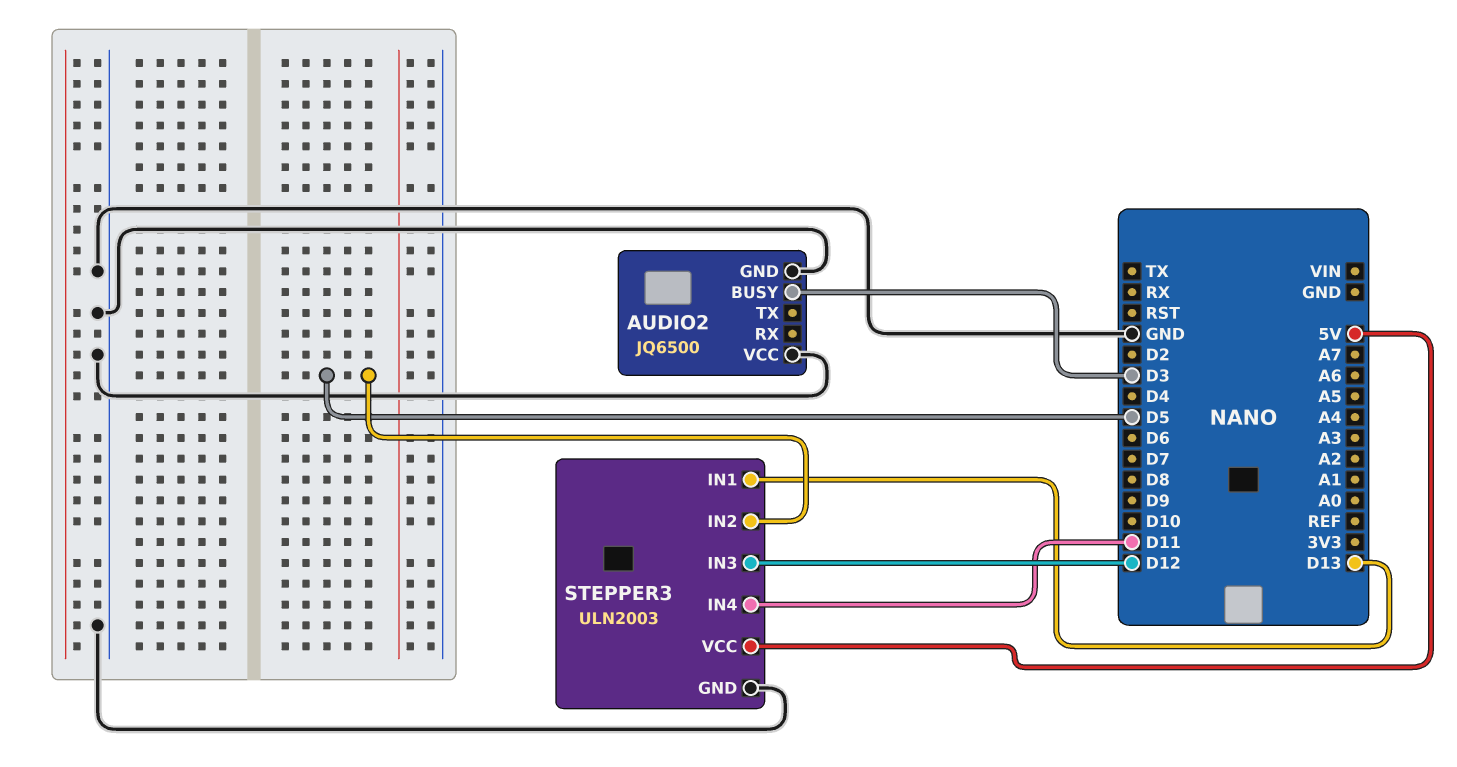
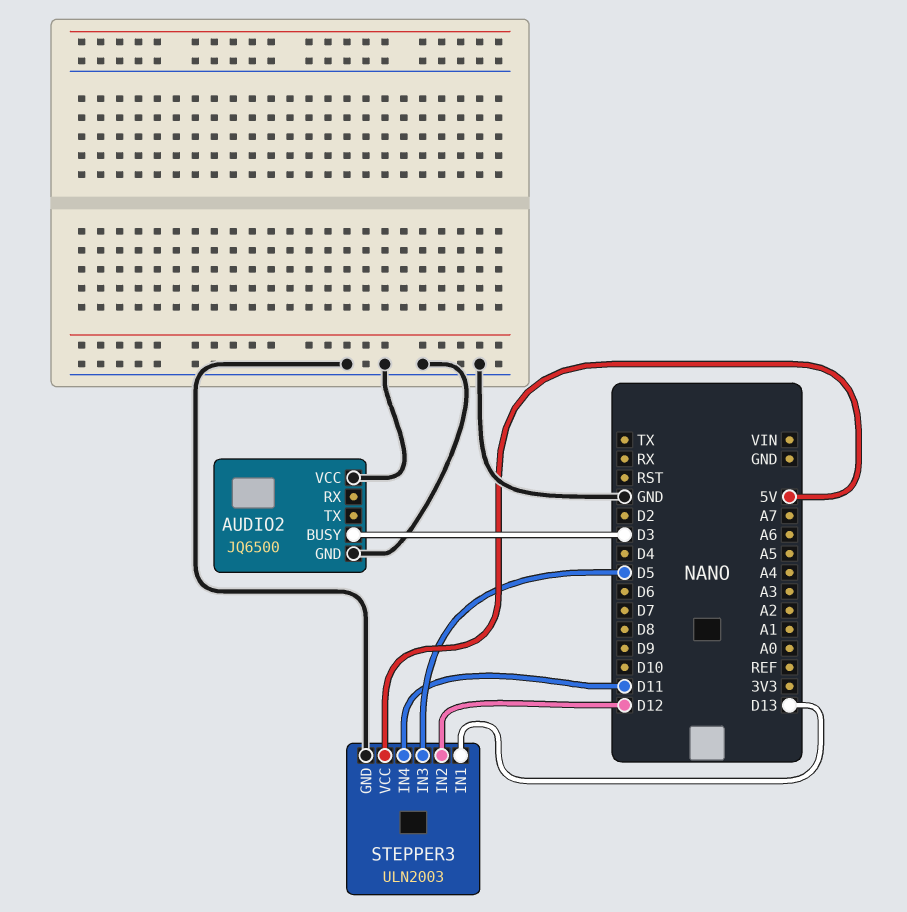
STEPPER3 pin IN2: D5 -> D12
STEPPER3 pin IN3: D12 -> D5

